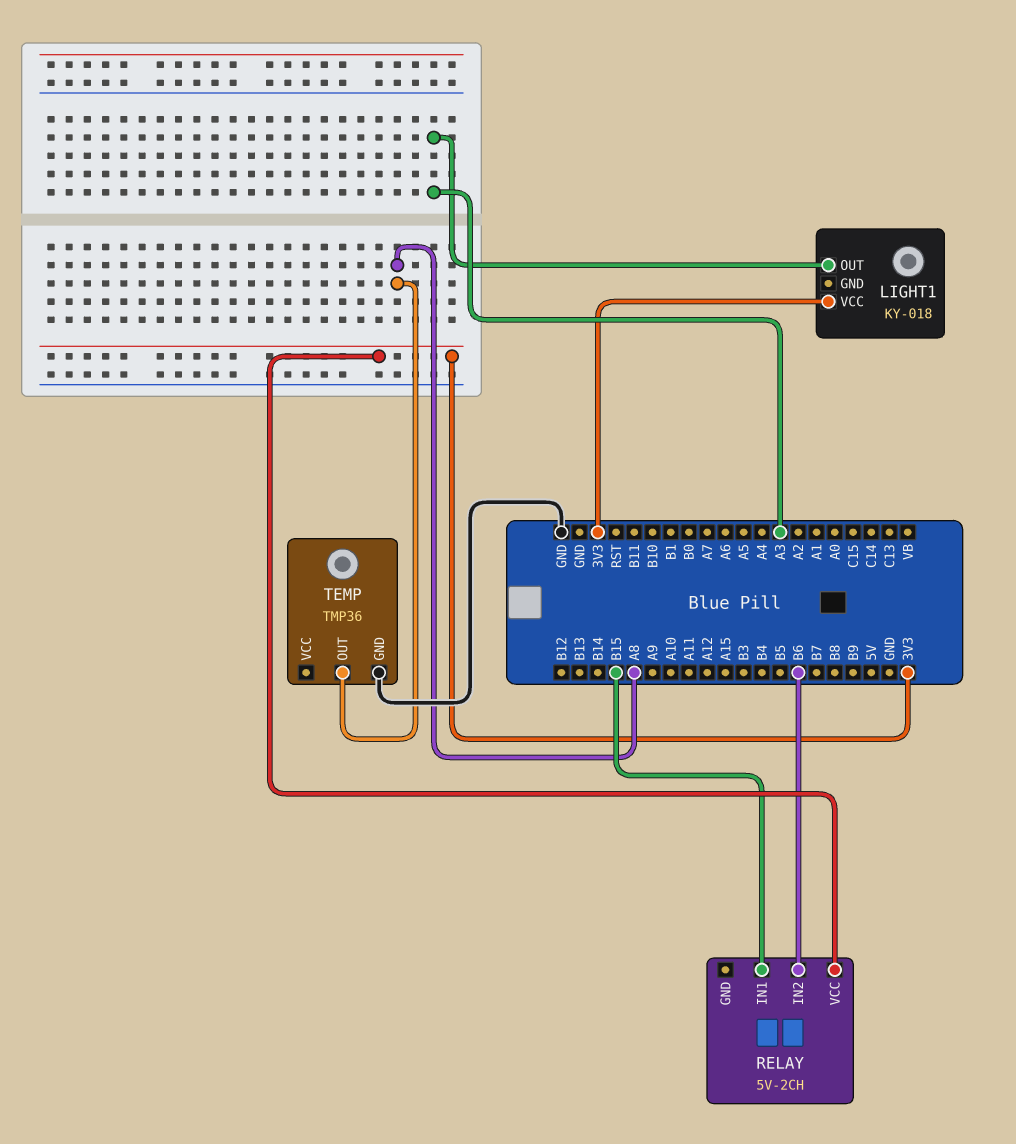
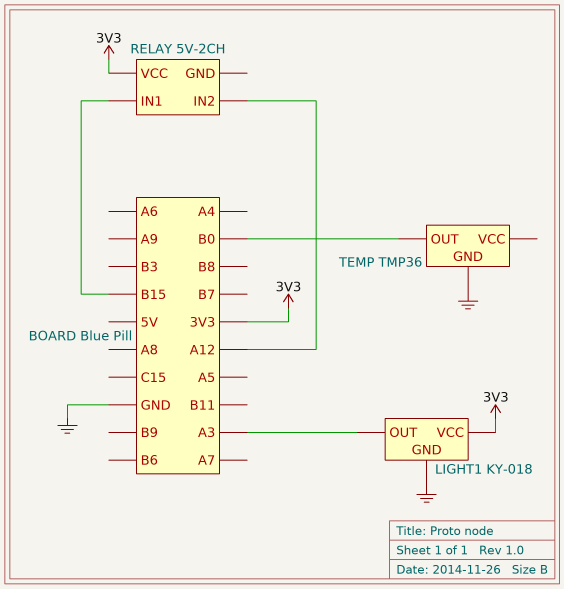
LIGHT1 pin GND: none -> GND
RELAY pin IN2: B6 -> A12
TEMP pin OUT: A8 -> B0

